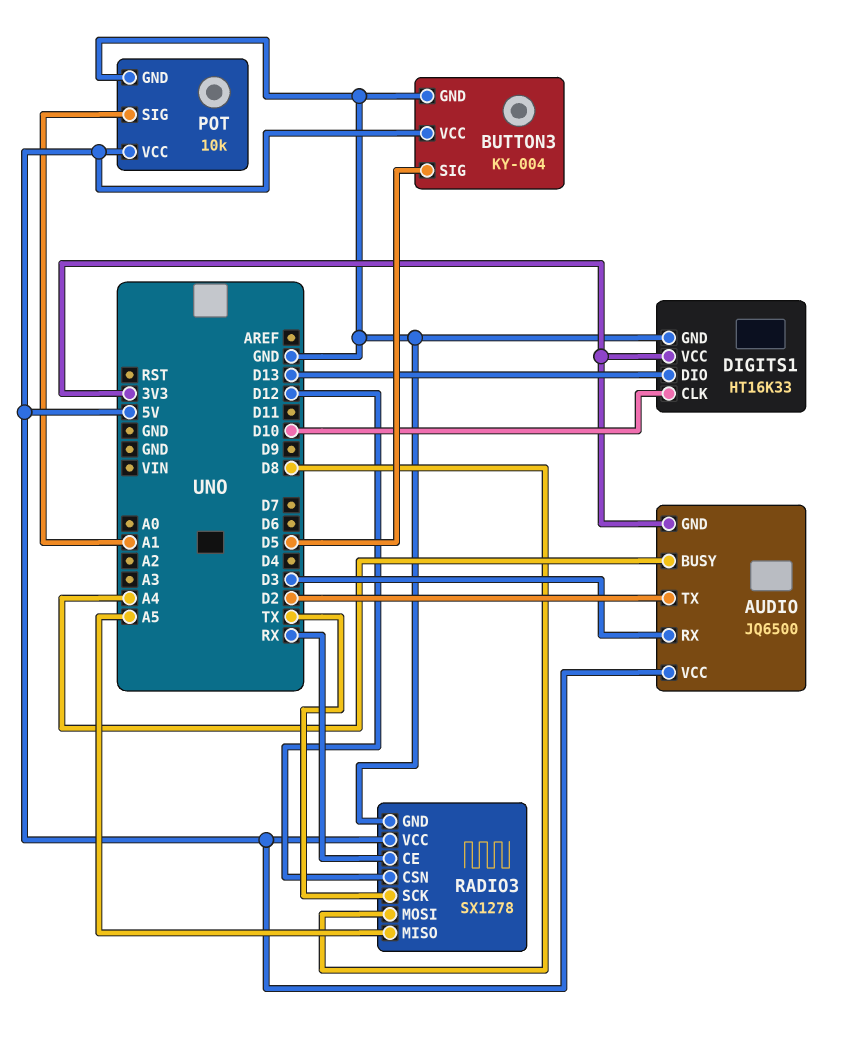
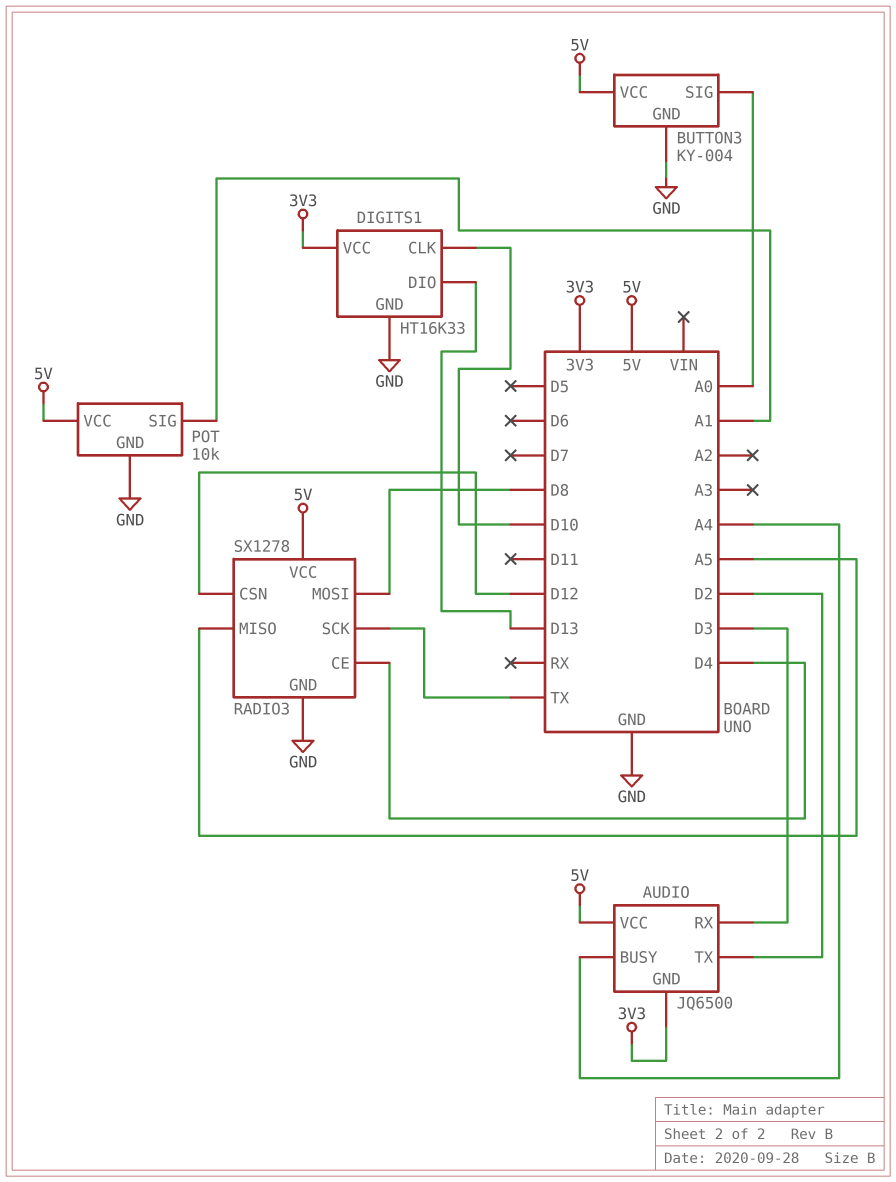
BUTTON3 pin SIG: D5 -> A0
RADIO3 pin CE: RX -> D4

